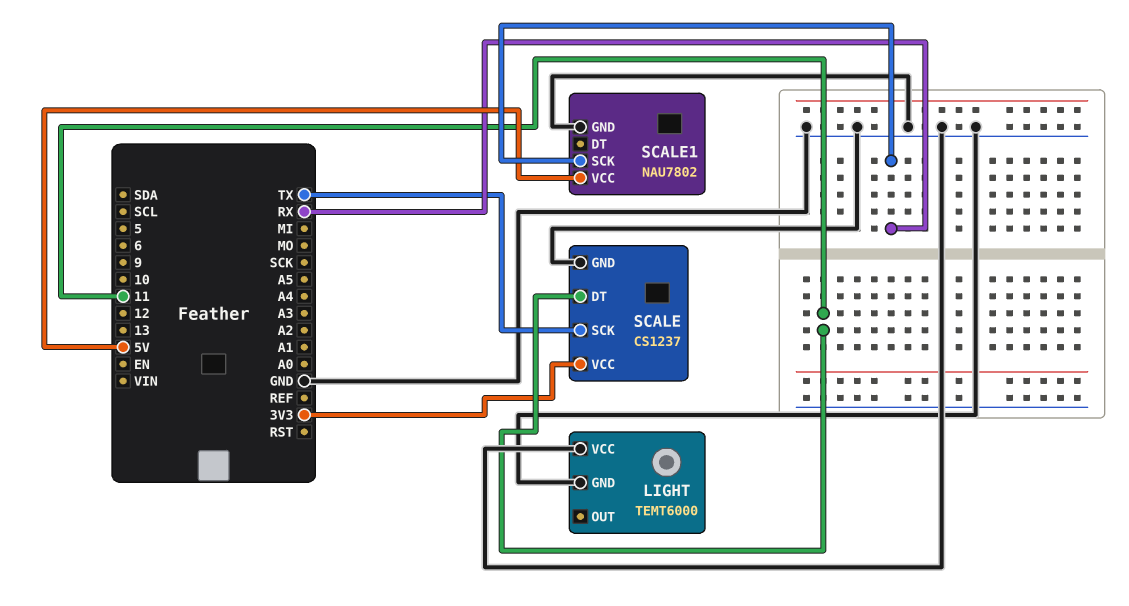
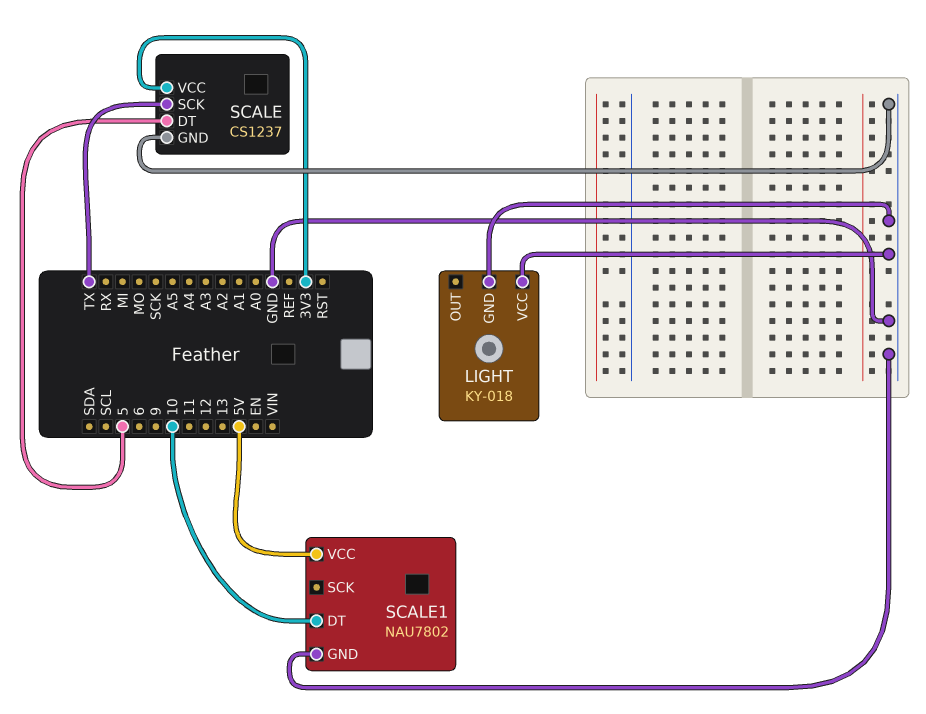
LIGHT: TEMT6000 -> KY-018
SCALE pin DT: 11 -> 5
SCALE1 pin DT: none -> 10
SCALE1 pin SCK: RX -> none

